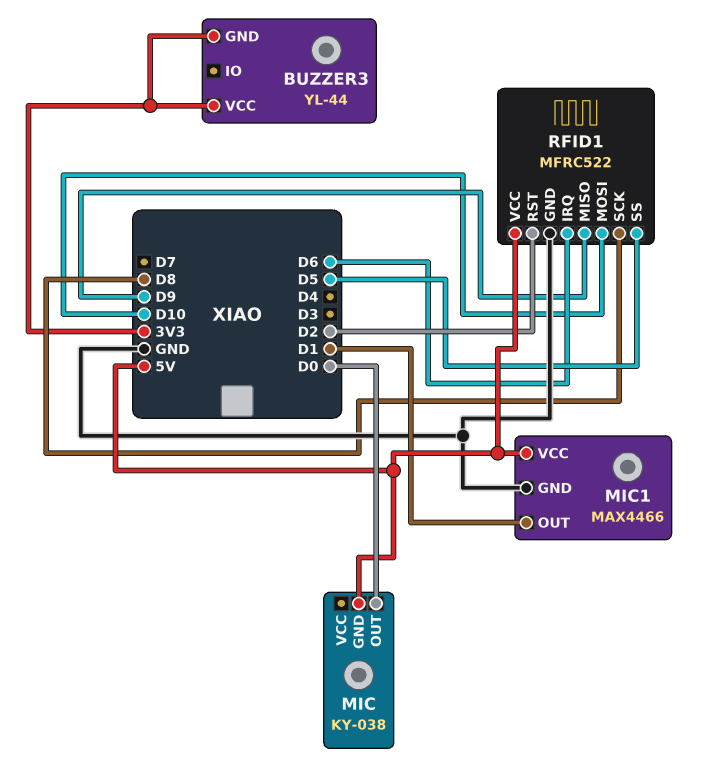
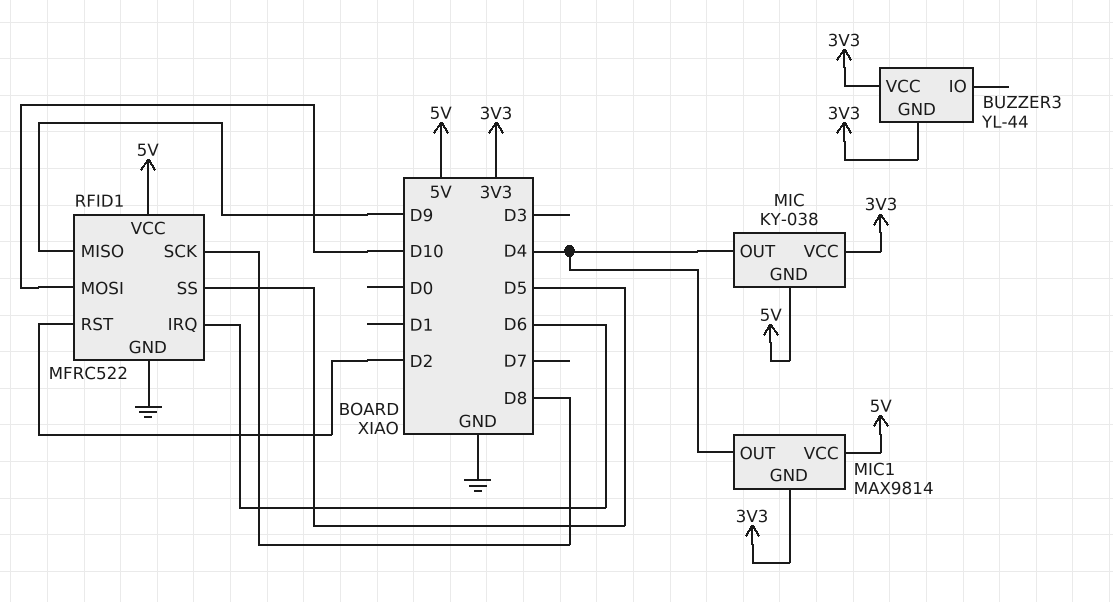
MIC pin OUT: D0 -> D4
MIC pin VCC: none -> 3V3
MIC1: MAX4466 -> MAX9814
MIC1 pin GND: GND -> 3V3
MIC1 pin OUT: D1 -> D4

